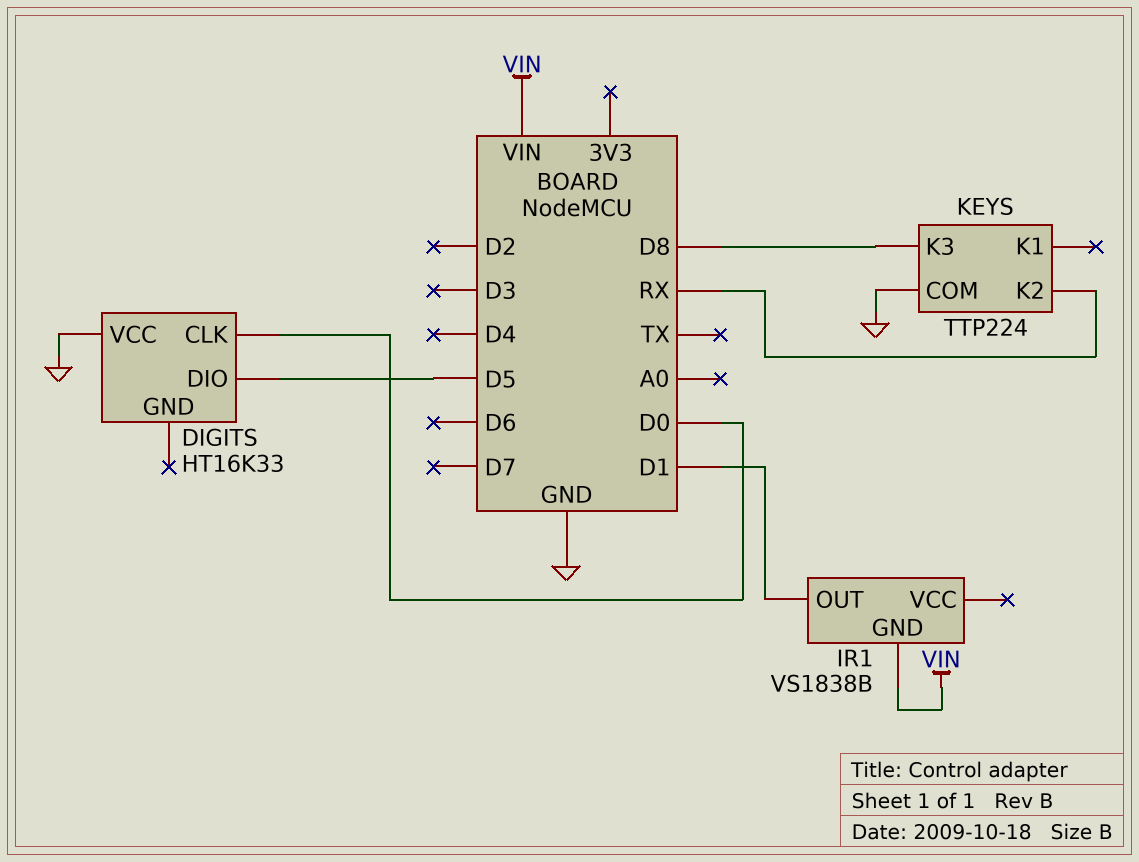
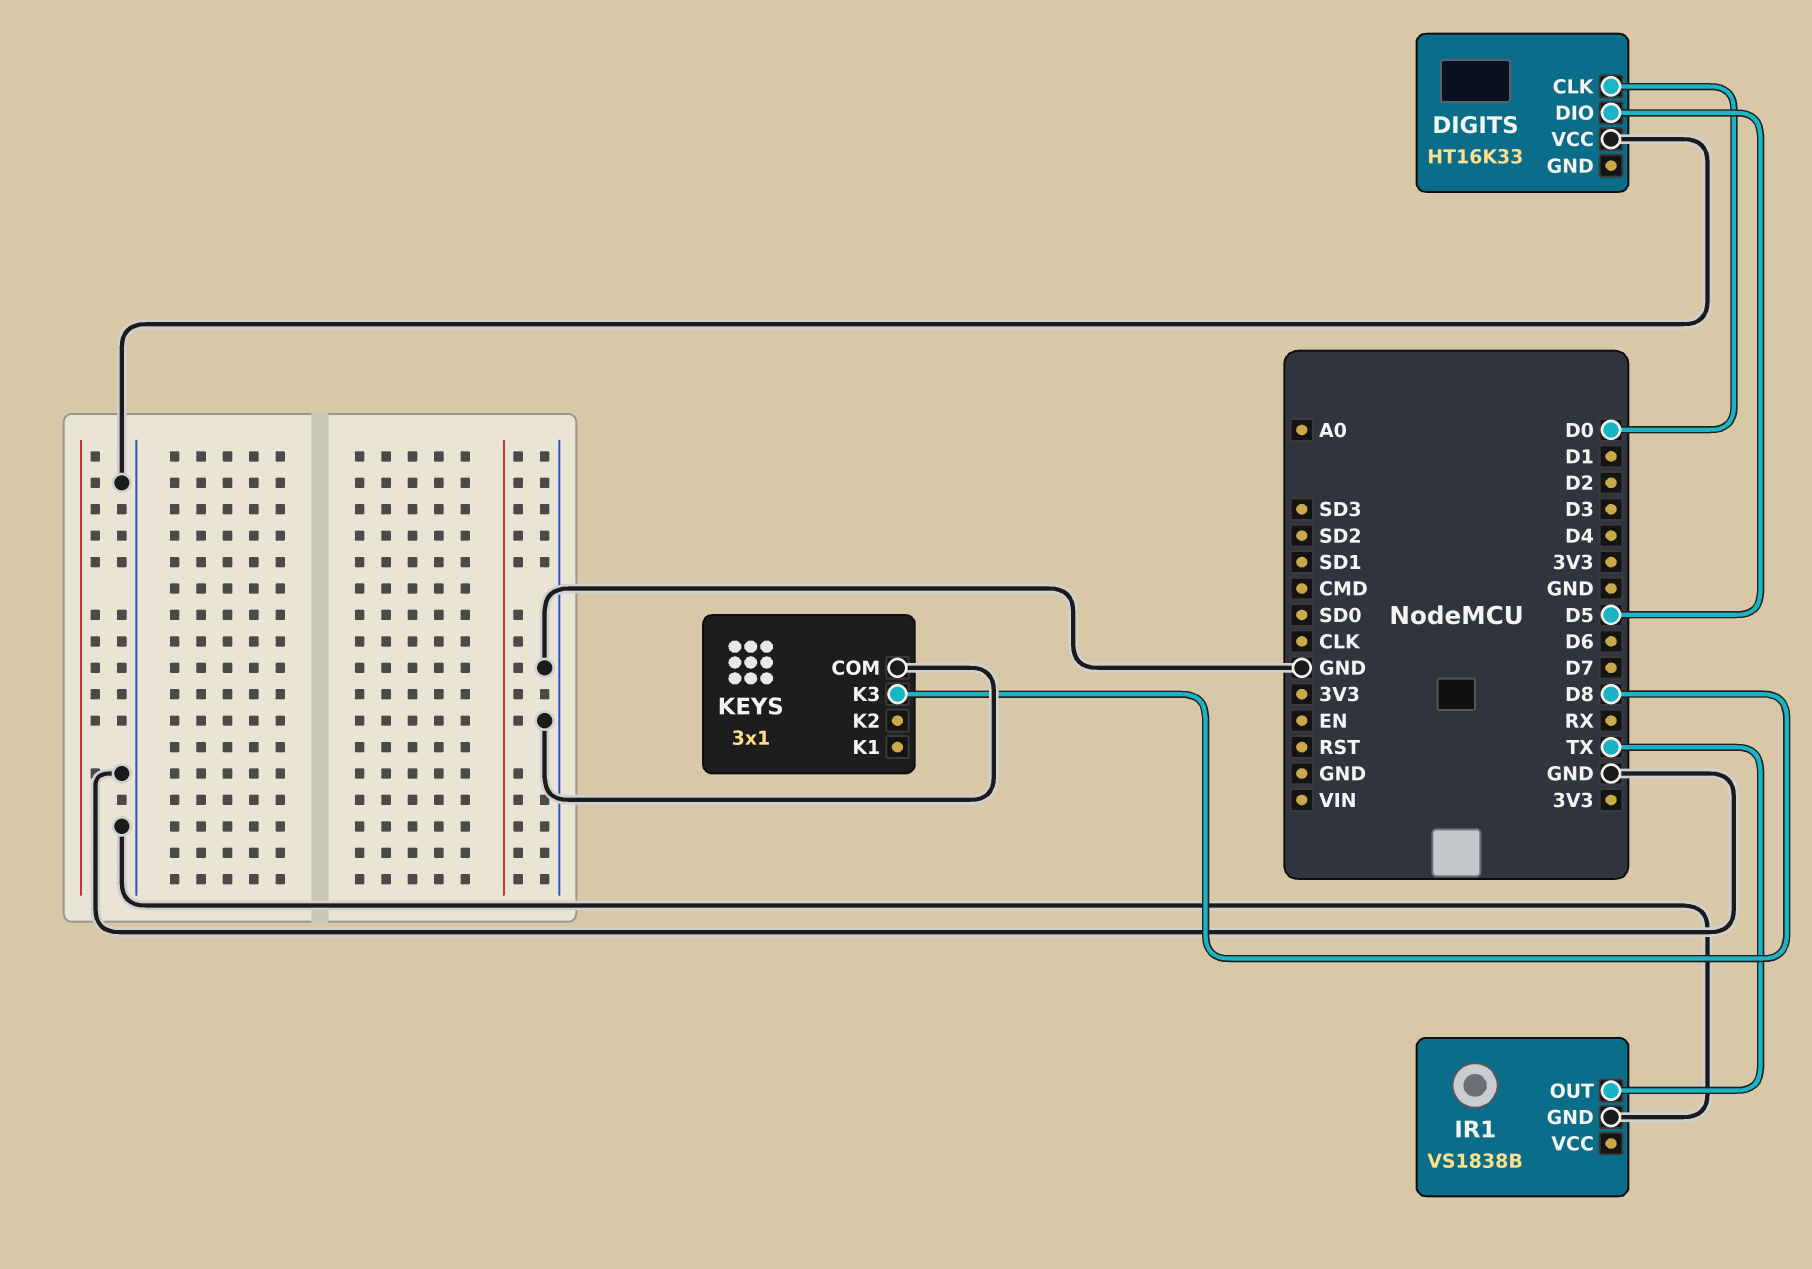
IR1 pin GND: VIN -> GND
IR1 pin OUT: D1 -> TX
KEYS: TTP224 -> 3x1
KEYS pin K2: RX -> none

